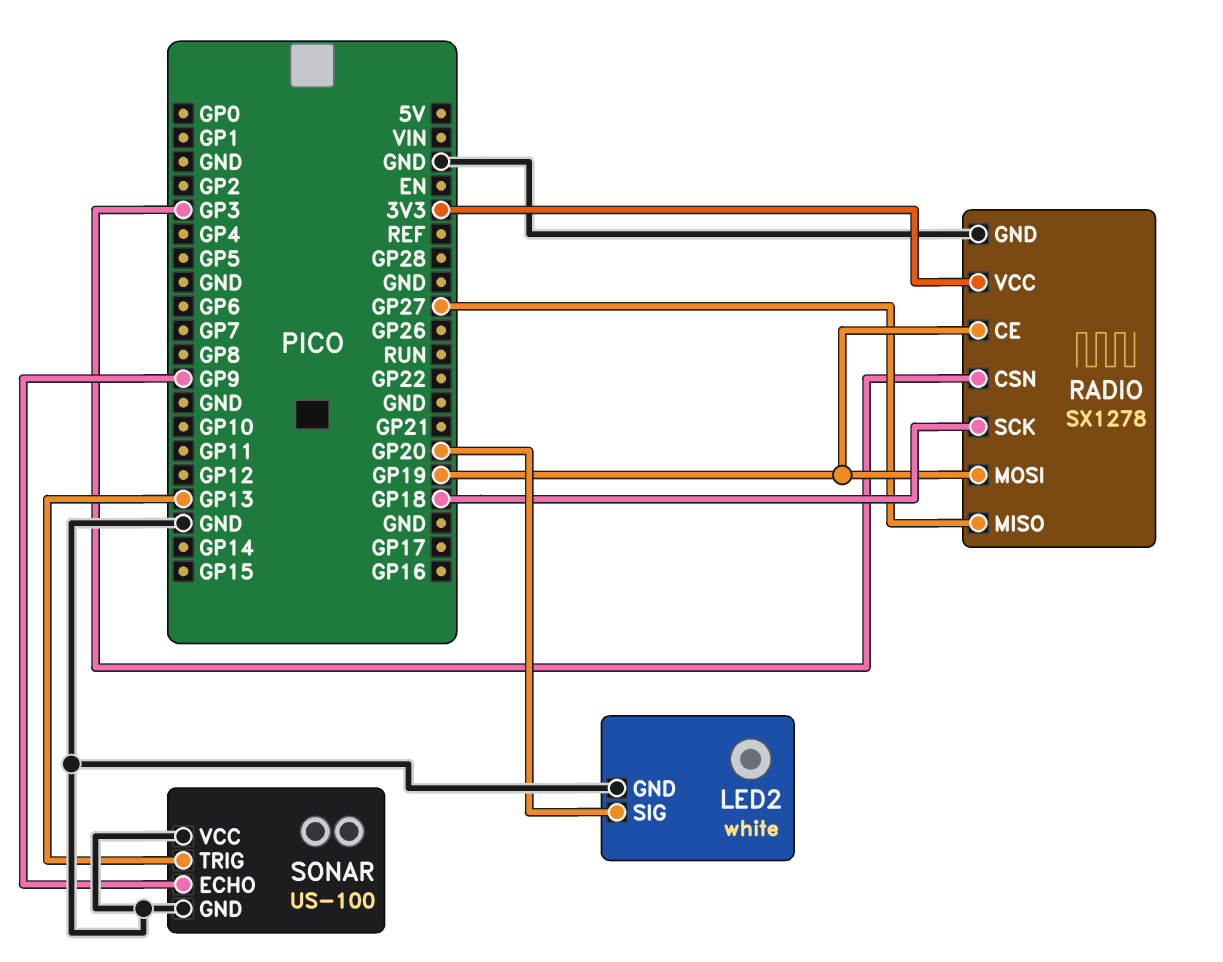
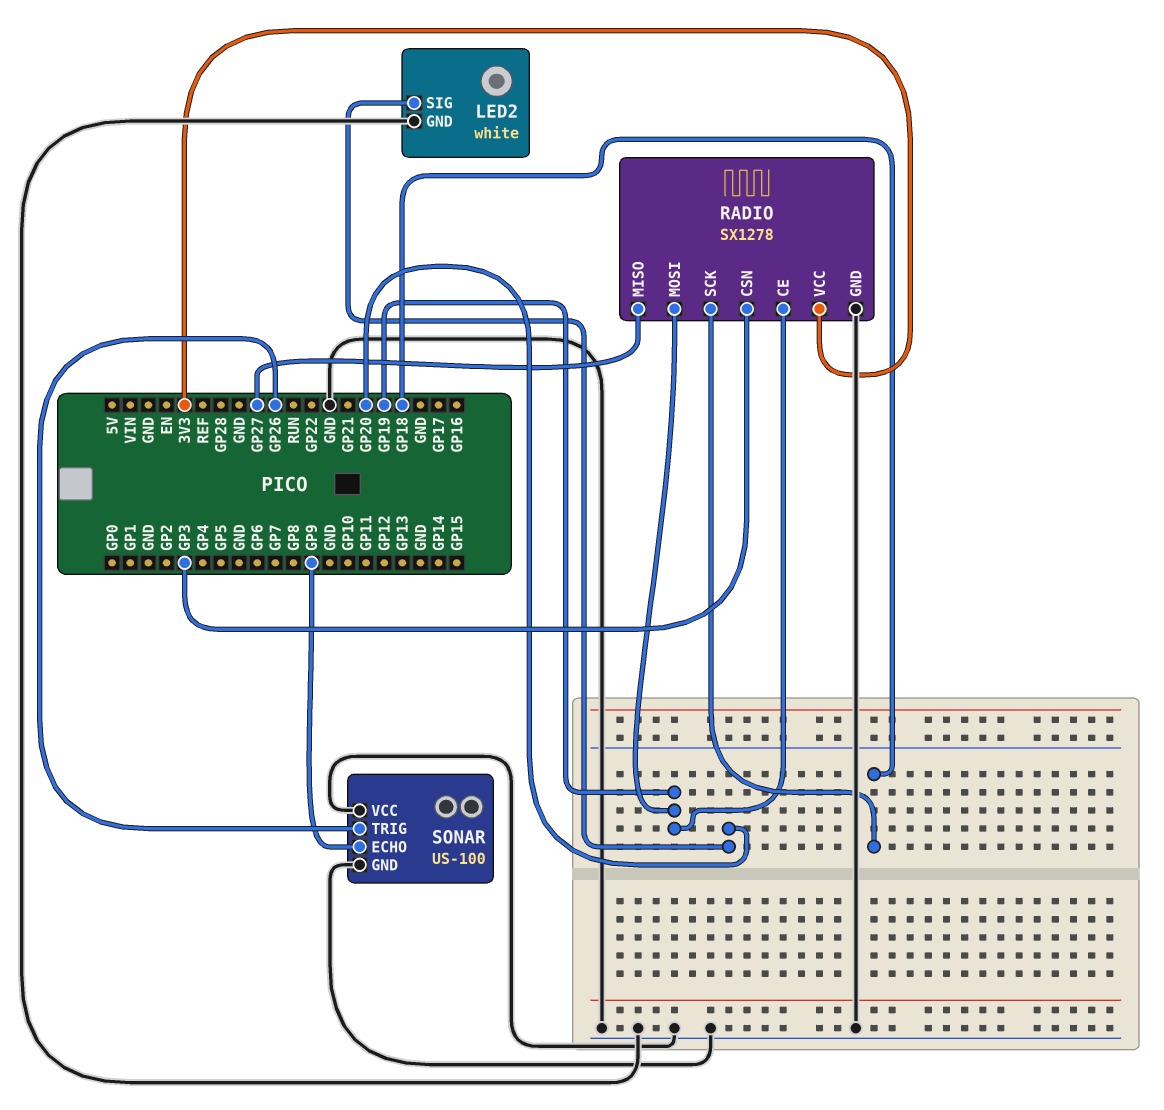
SONAR pin TRIG: GP13 -> GP26

